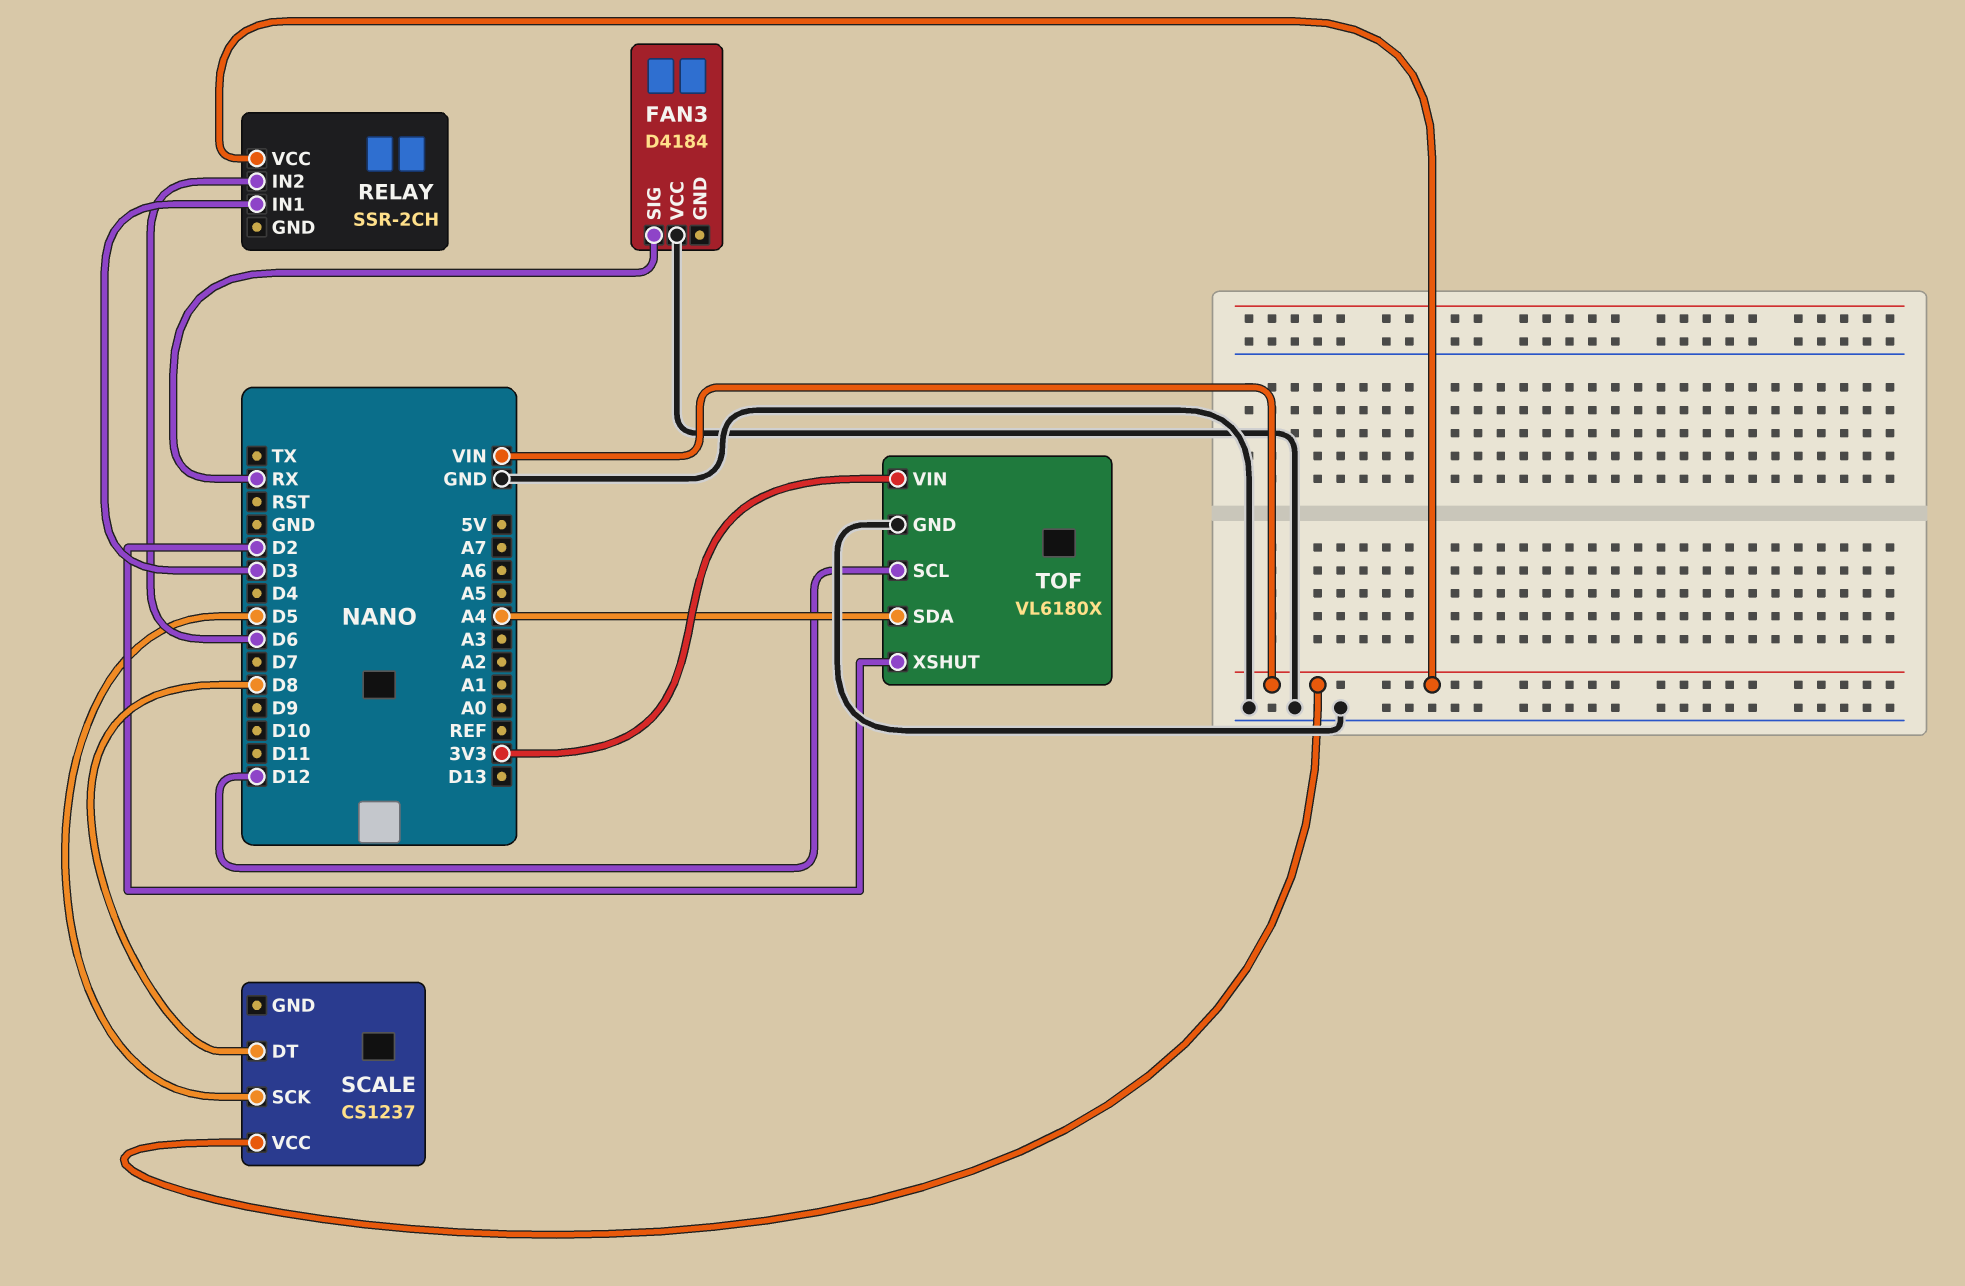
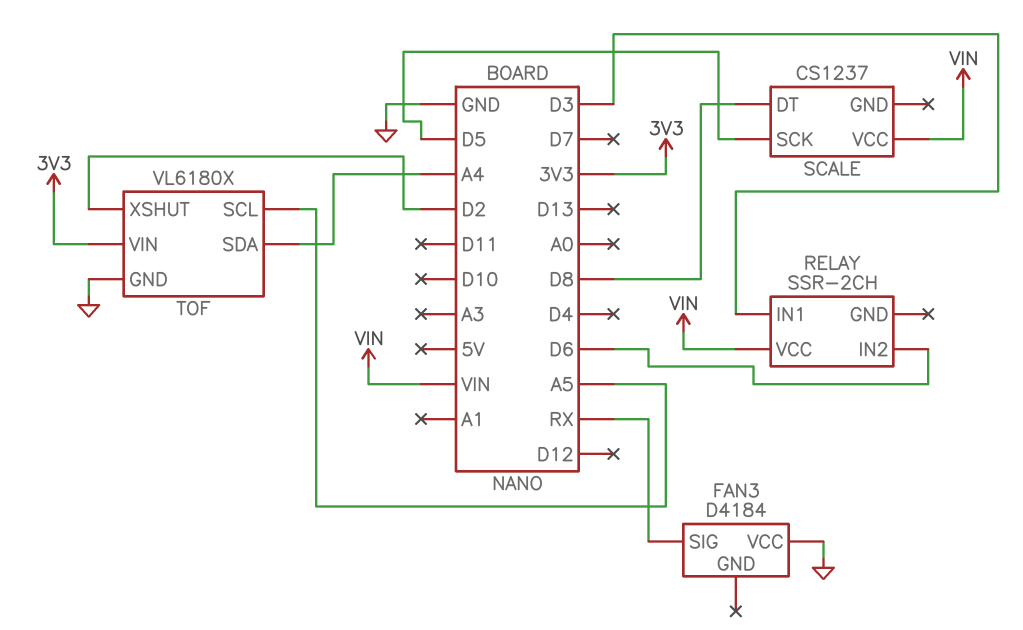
TOF pin SCL: D12 -> A5

